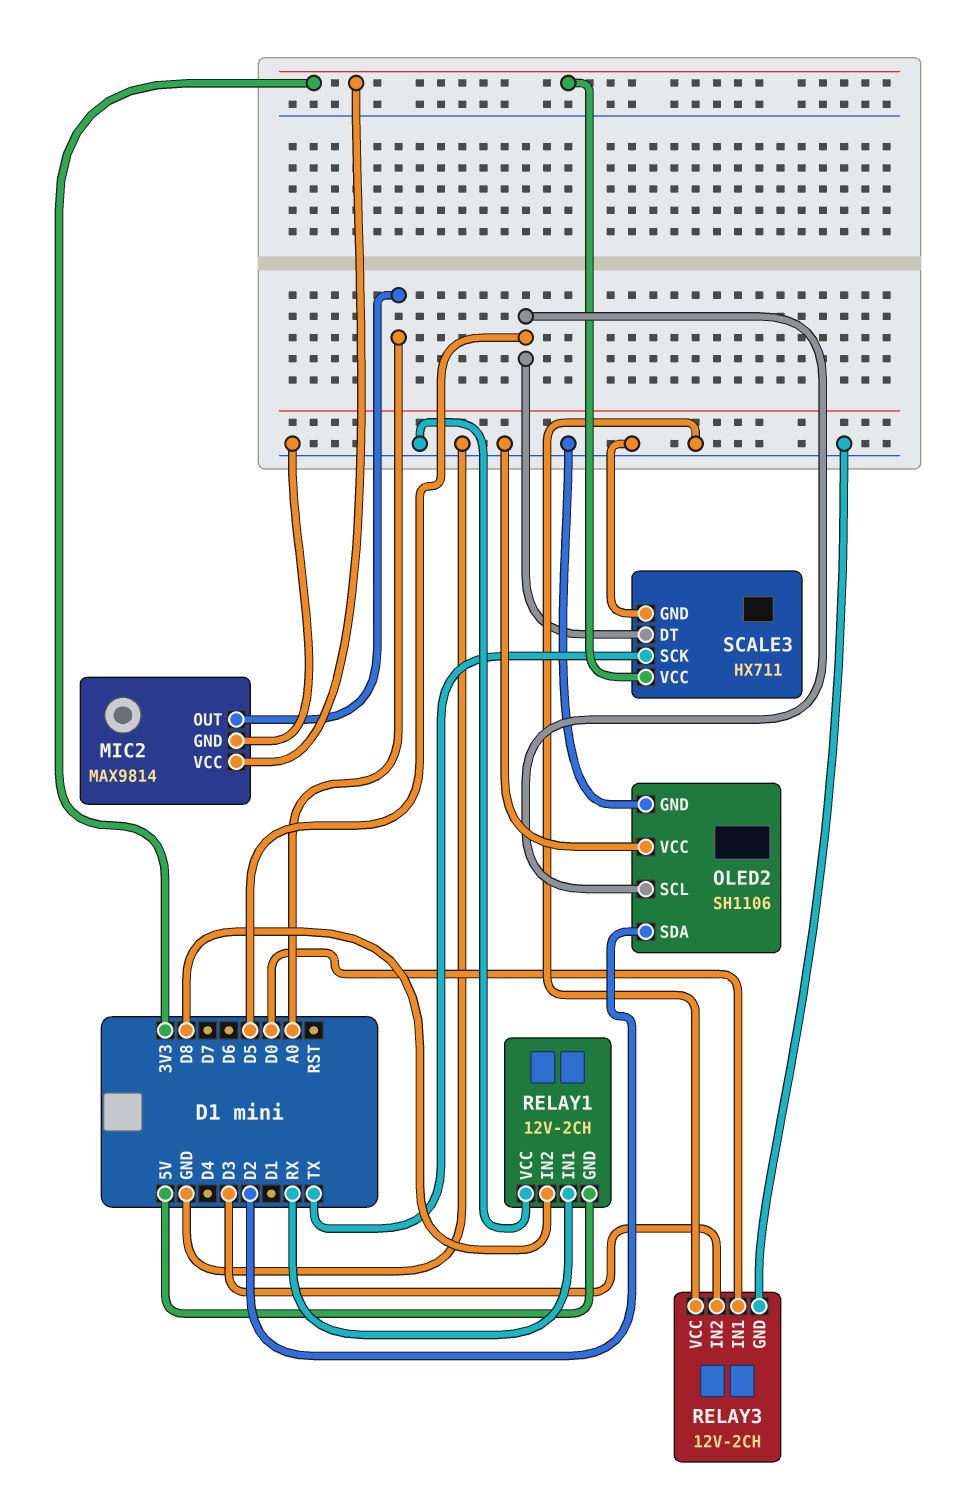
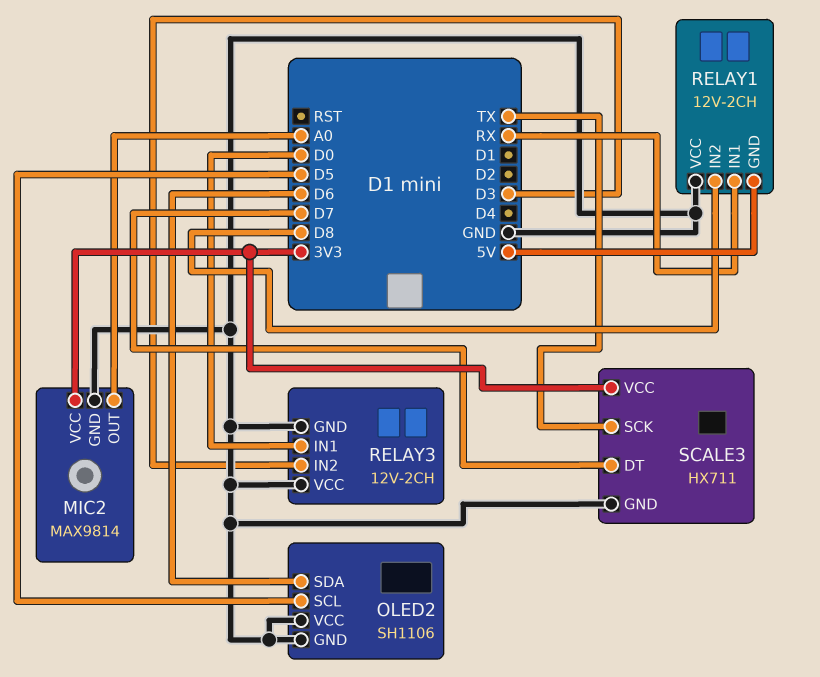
OLED2 pin SDA: D2 -> D6
SCALE3 pin DT: D5 -> D7

